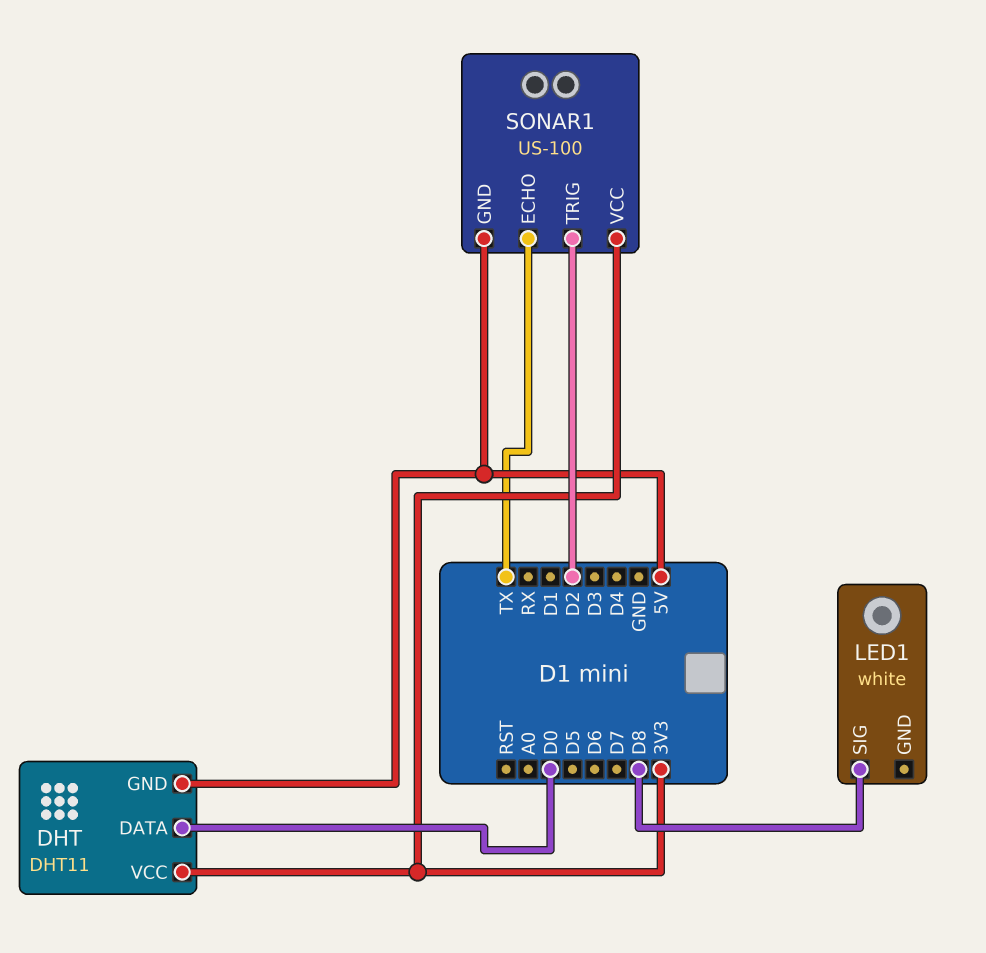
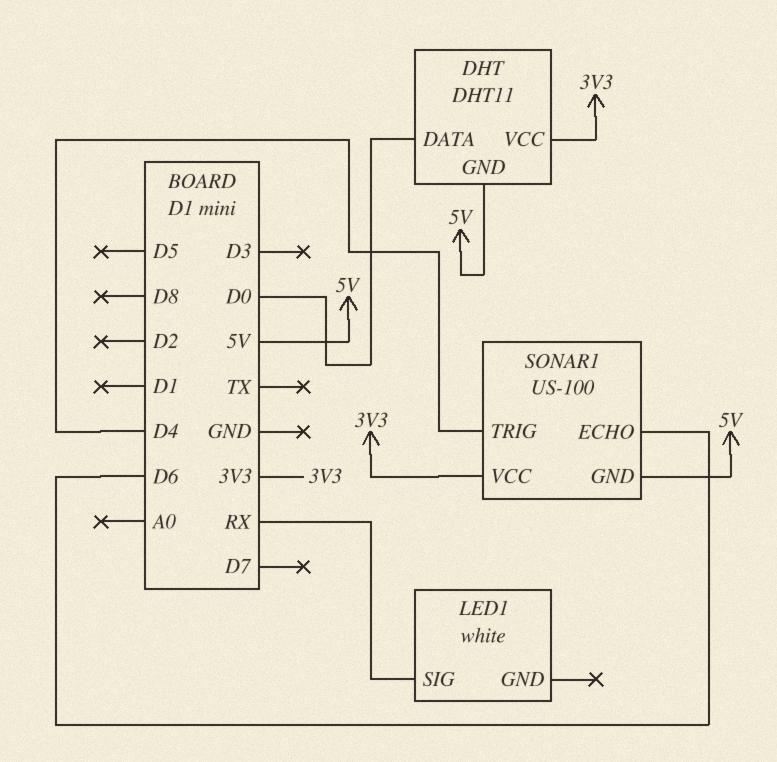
LED1 pin SIG: D8 -> RX
SONAR1 pin ECHO: TX -> D6
SONAR1 pin TRIG: D2 -> D4

